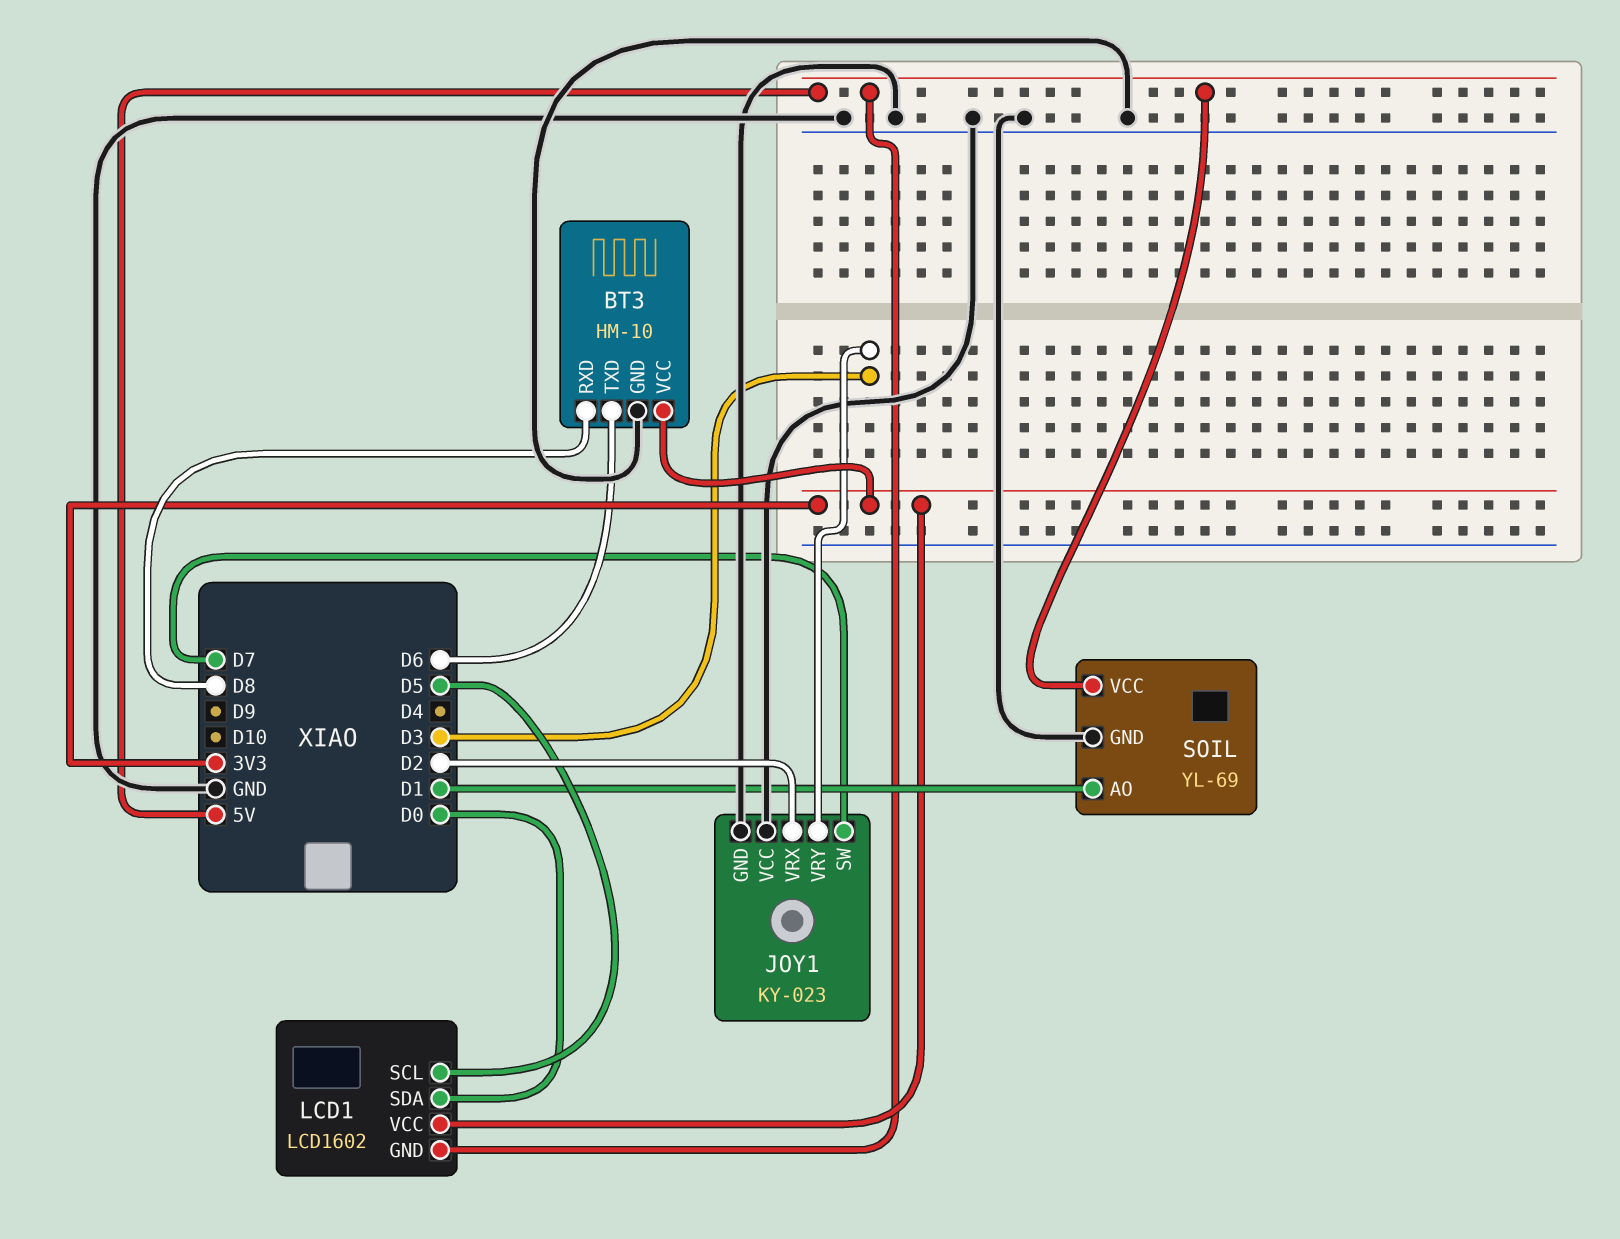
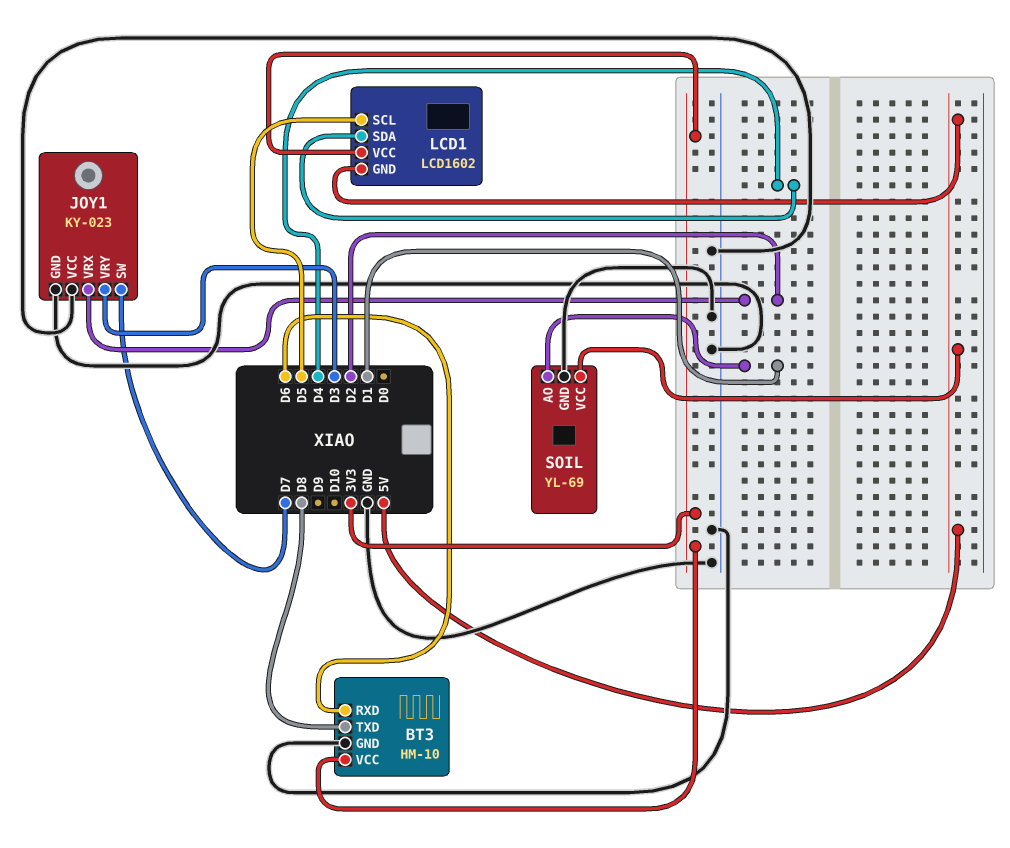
BT3 pin RXD: D8 -> D6
BT3 pin TXD: D6 -> D8
LCD1 pin SDA: D0 -> D4

